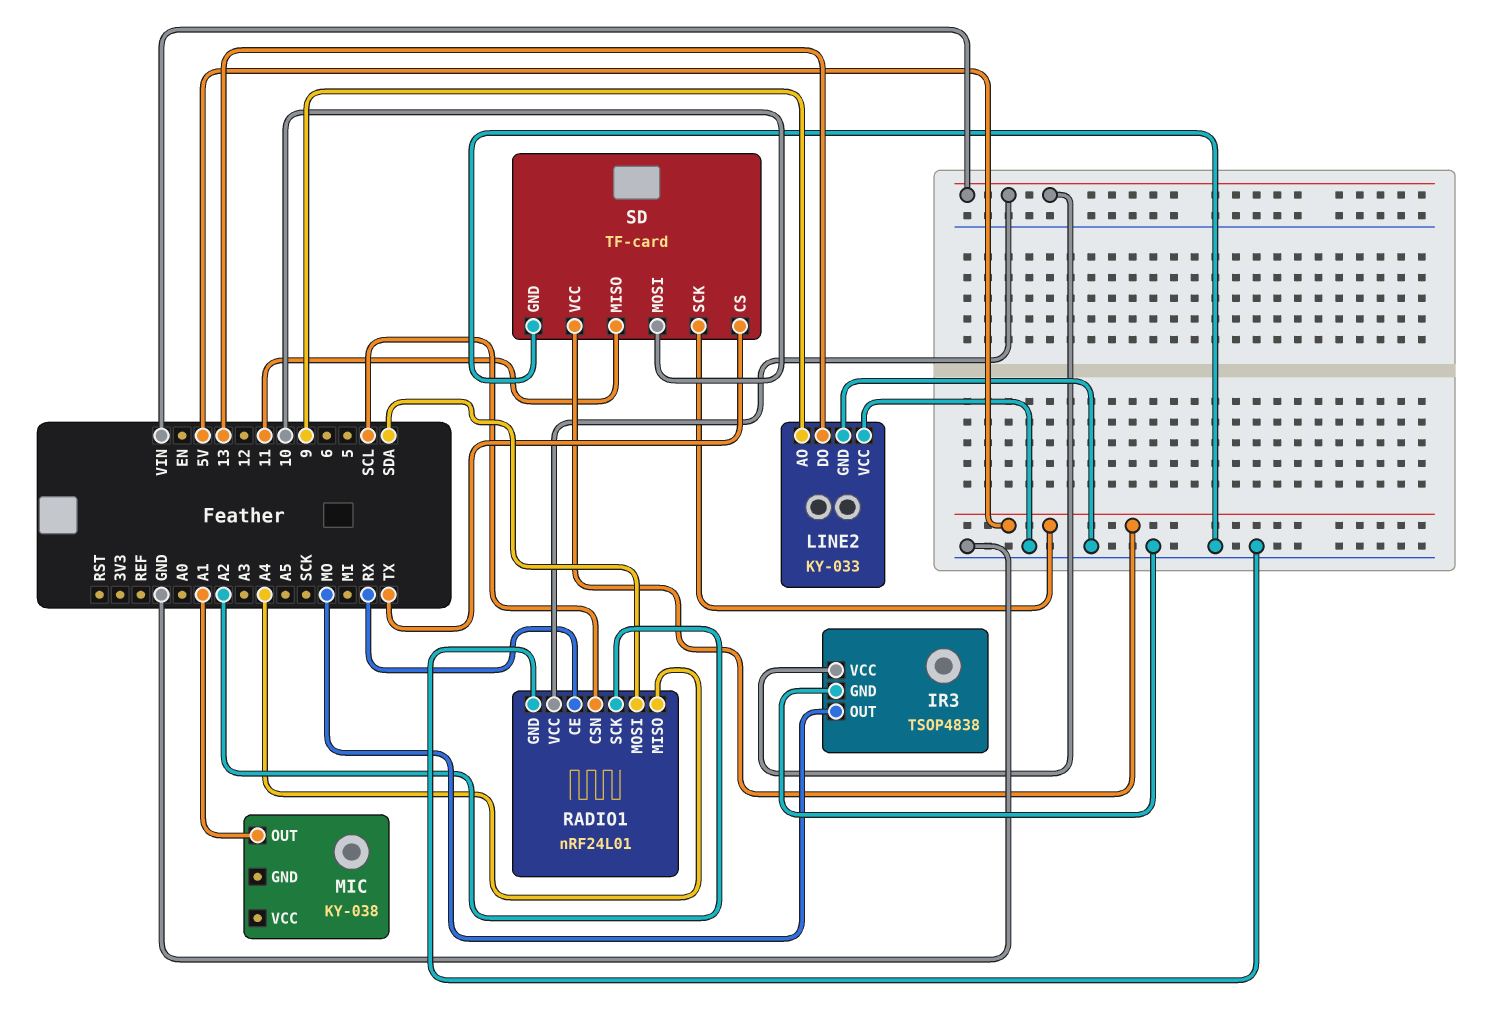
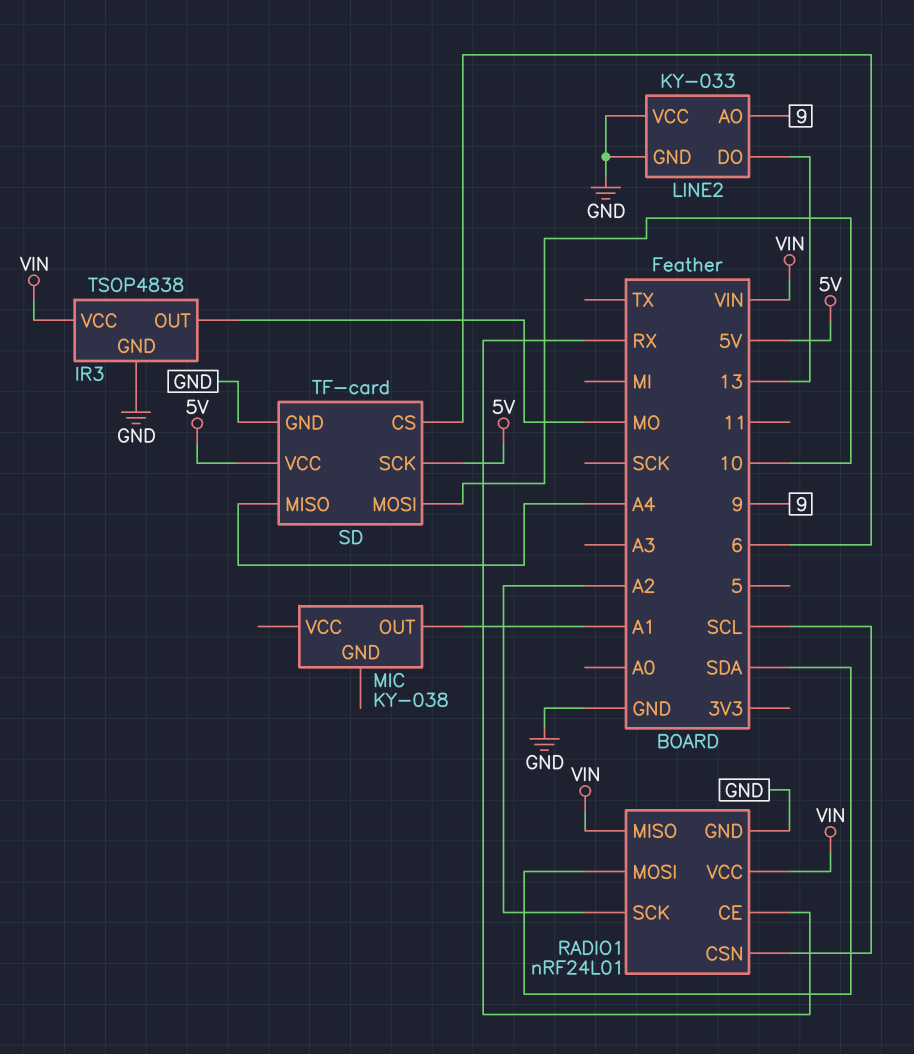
RADIO1 pin MISO: A4 -> VIN
SD pin CS: TX -> 6
SD pin MISO: 11 -> A4

